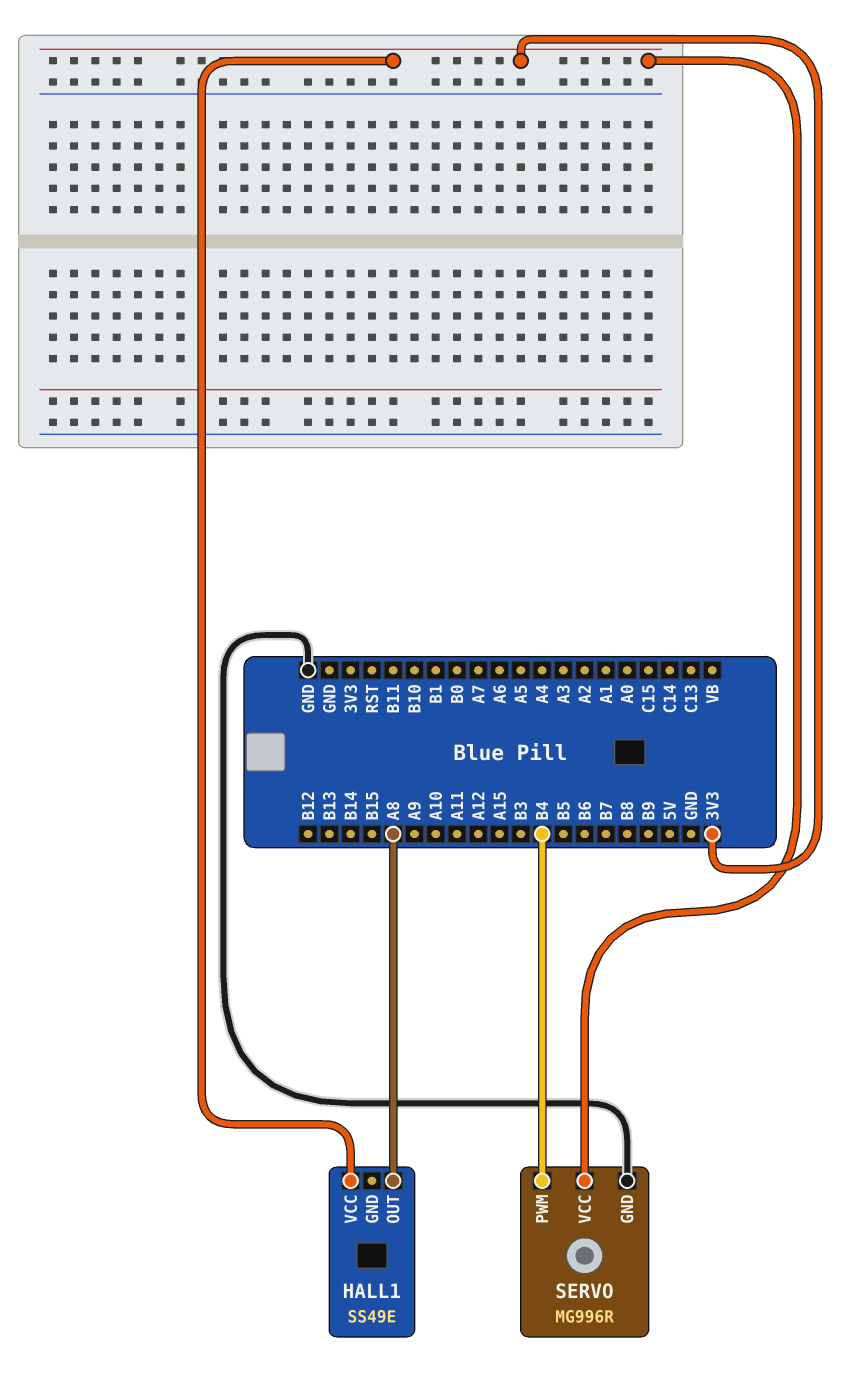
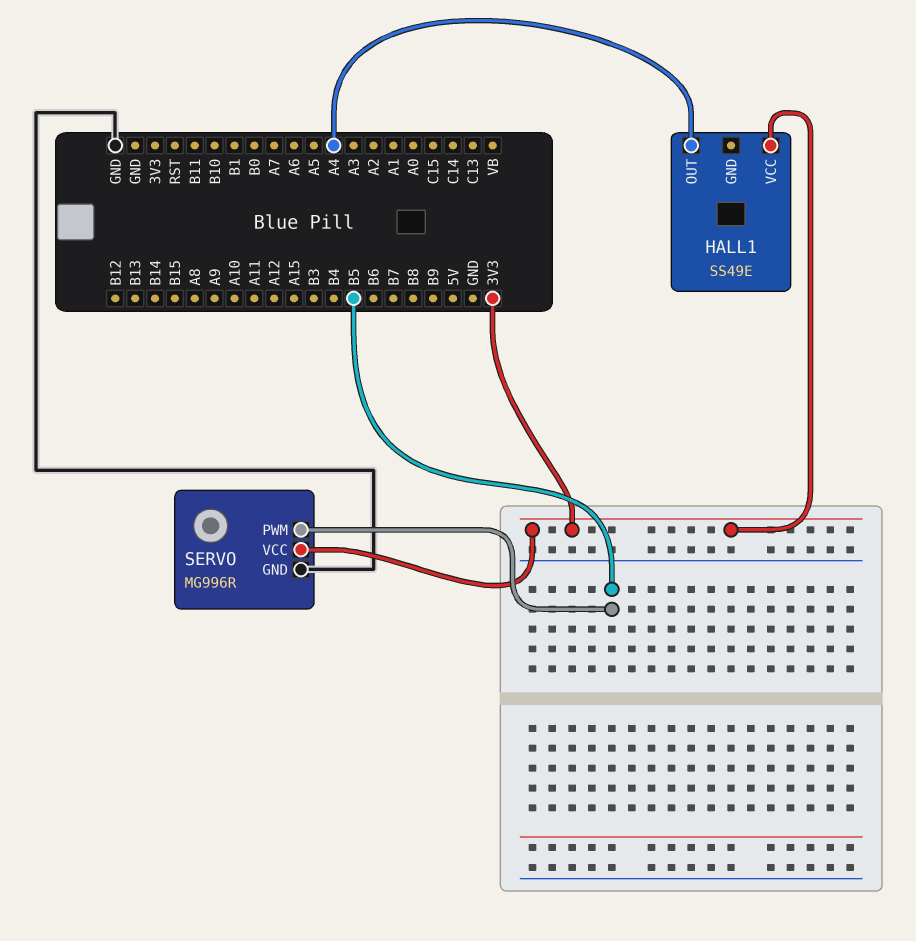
HALL1 pin OUT: A8 -> A4
SERVO pin PWM: B4 -> B5

